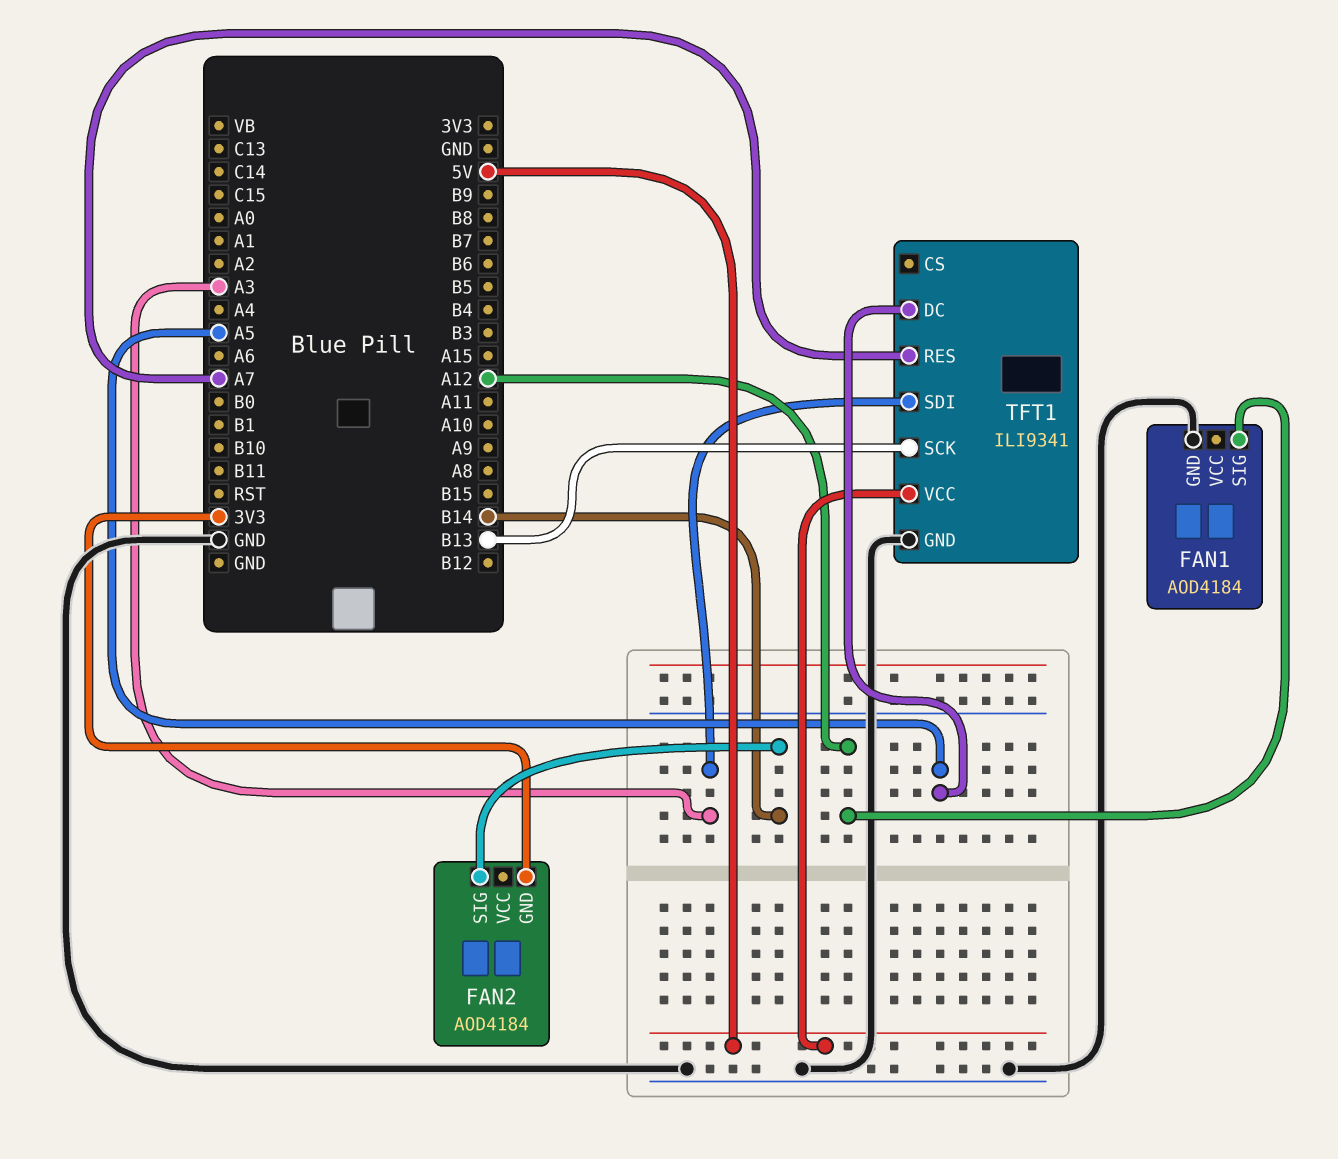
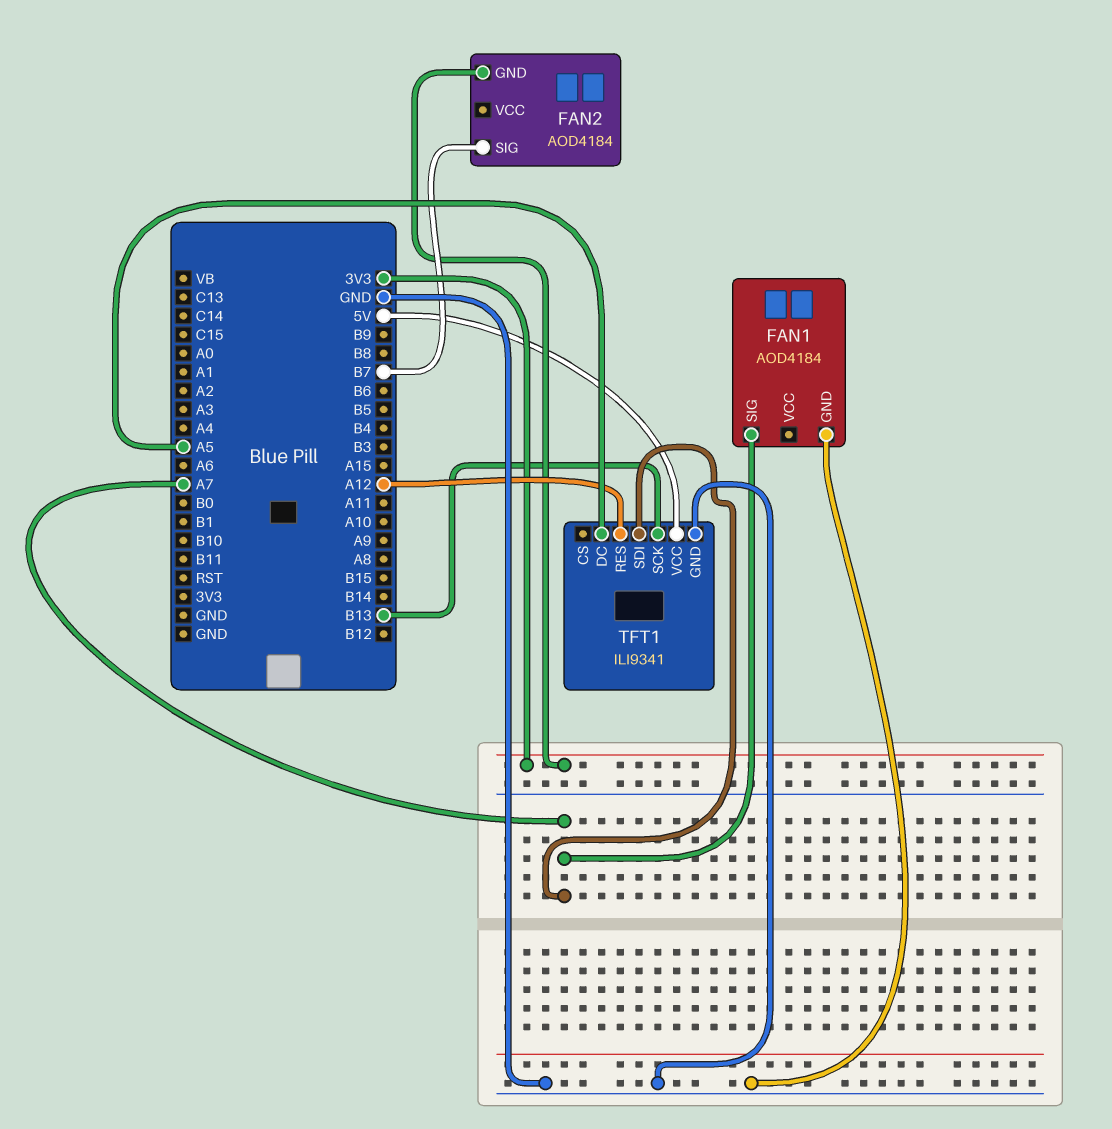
FAN1 pin SIG: A12 -> A7
FAN2 pin SIG: B14 -> B7
TFT1 pin RES: A7 -> A12
TFT1 pin SDI: A3 -> A7

